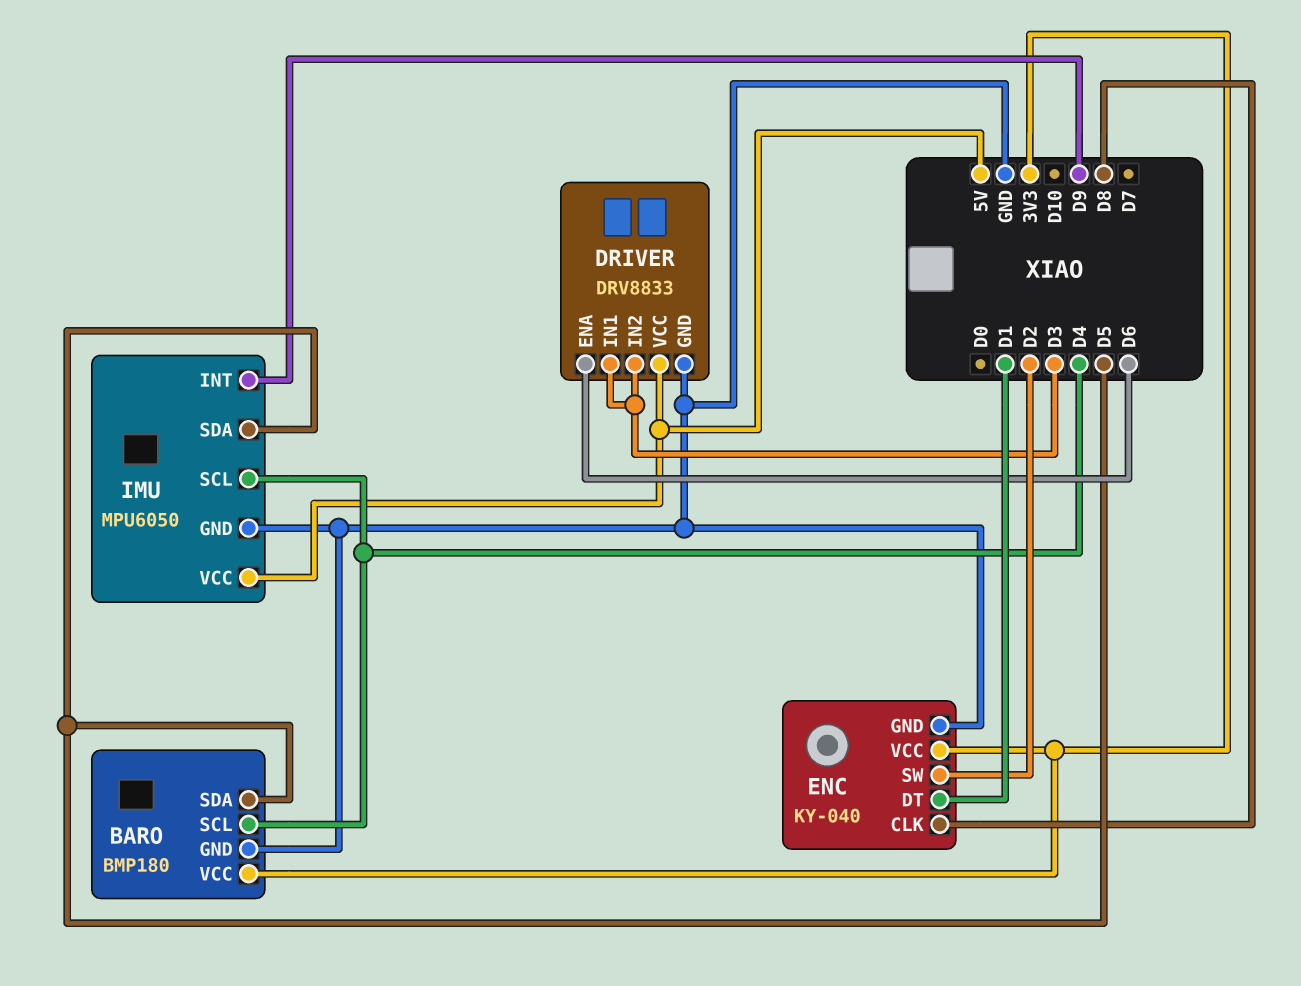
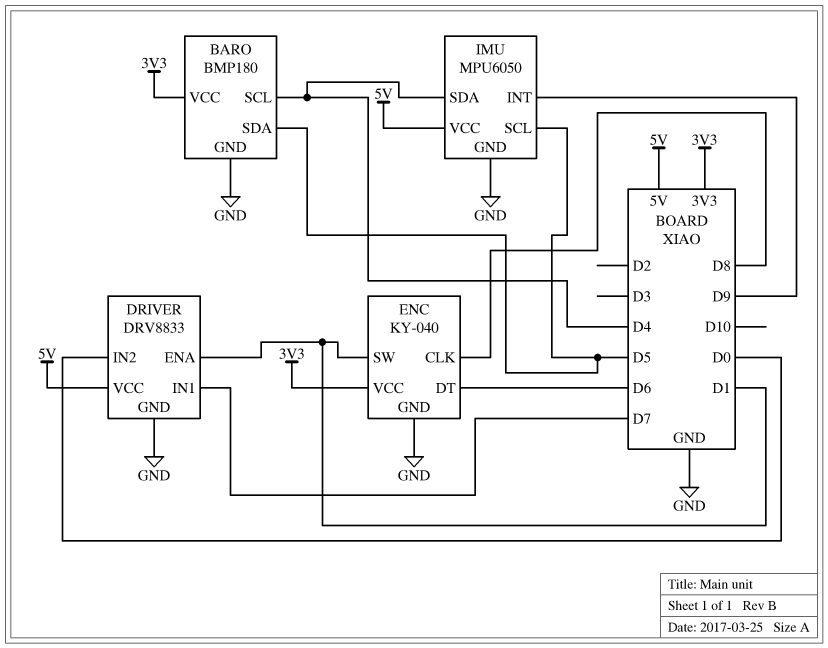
DRIVER pin ENA: D6 -> D1
DRIVER pin IN1: D3 -> D7
DRIVER pin IN2: D3 -> D0
ENC pin DT: D1 -> D6
ENC pin SW: D2 -> D1
IMU pin SCL: D4 -> D5
IMU pin SDA: D5 -> D4

